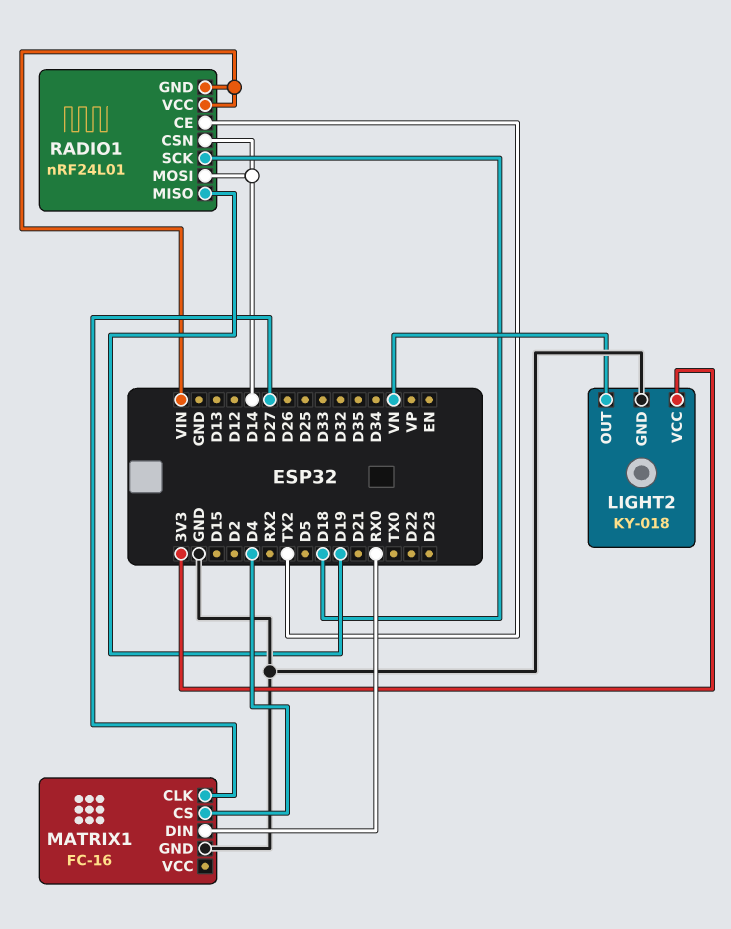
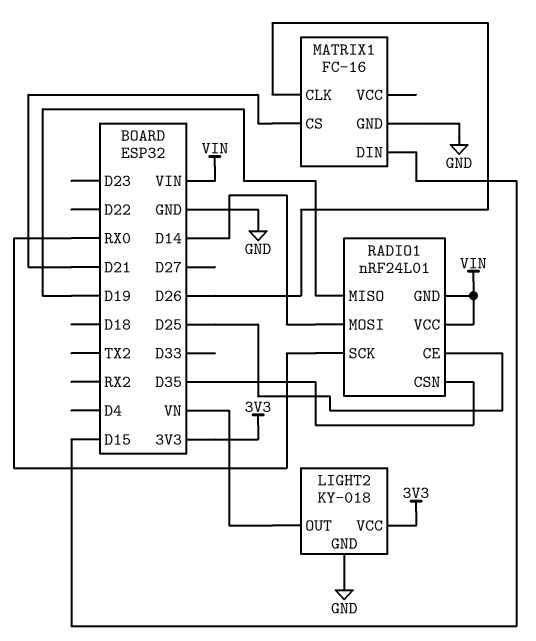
MATRIX1 pin CLK: D27 -> D26
MATRIX1 pin CS: D4 -> D21
MATRIX1 pin DIN: RX0 -> D15
RADIO1 pin CE: TX2 -> D25
RADIO1 pin CSN: D14 -> D35
RADIO1 pin SCK: D18 -> RX0

